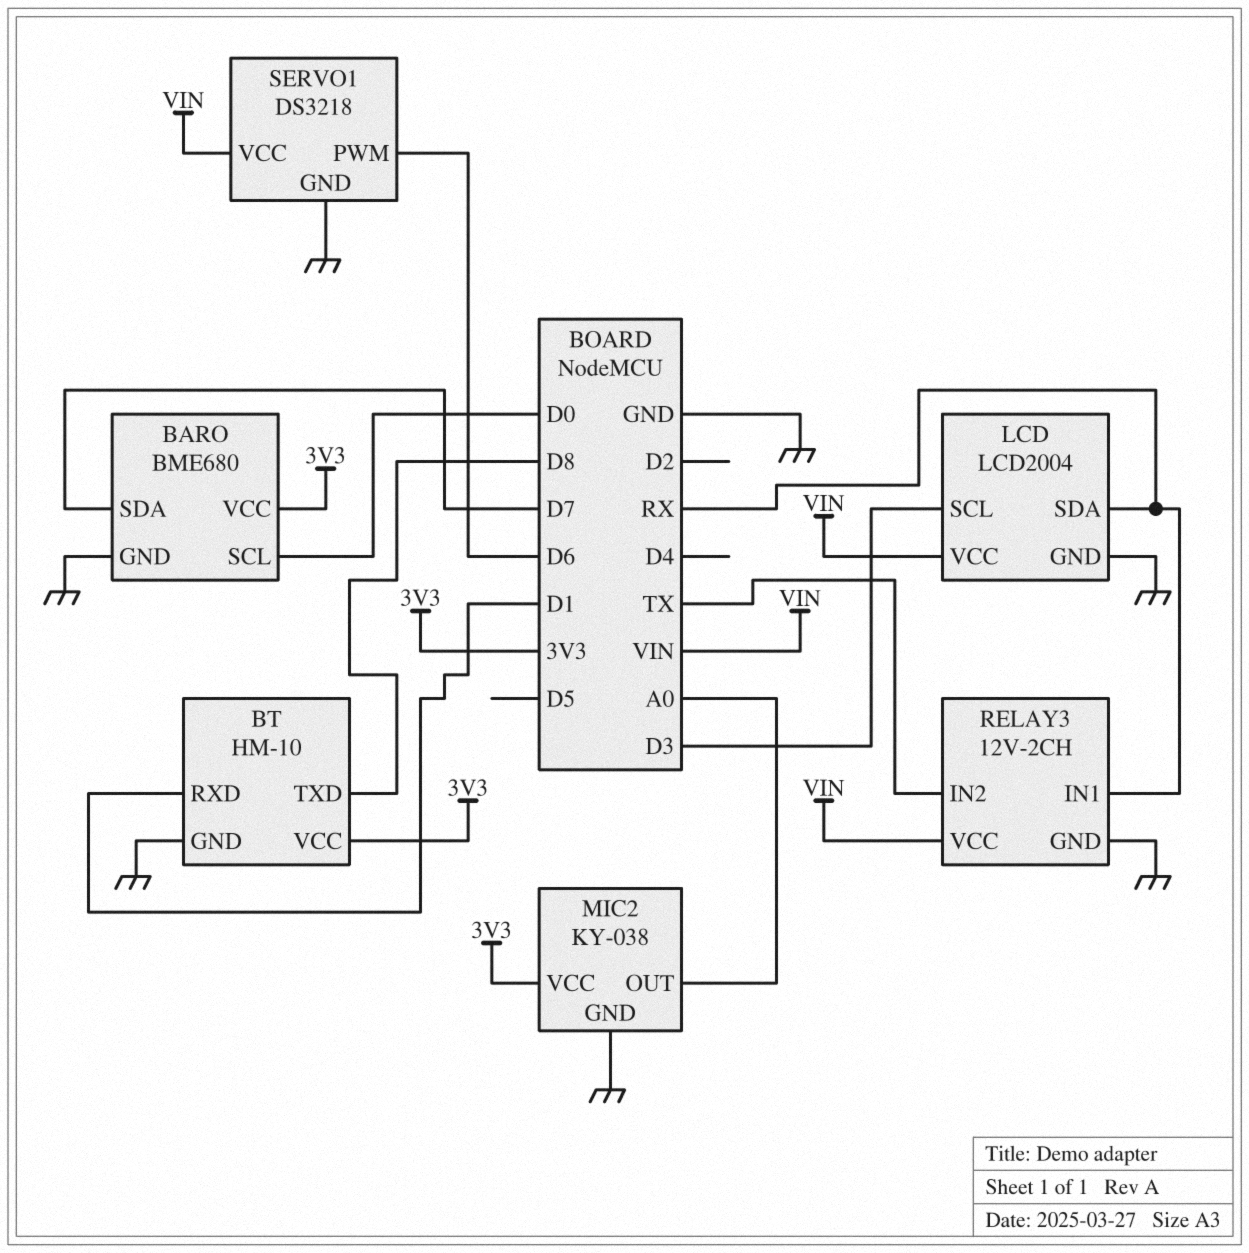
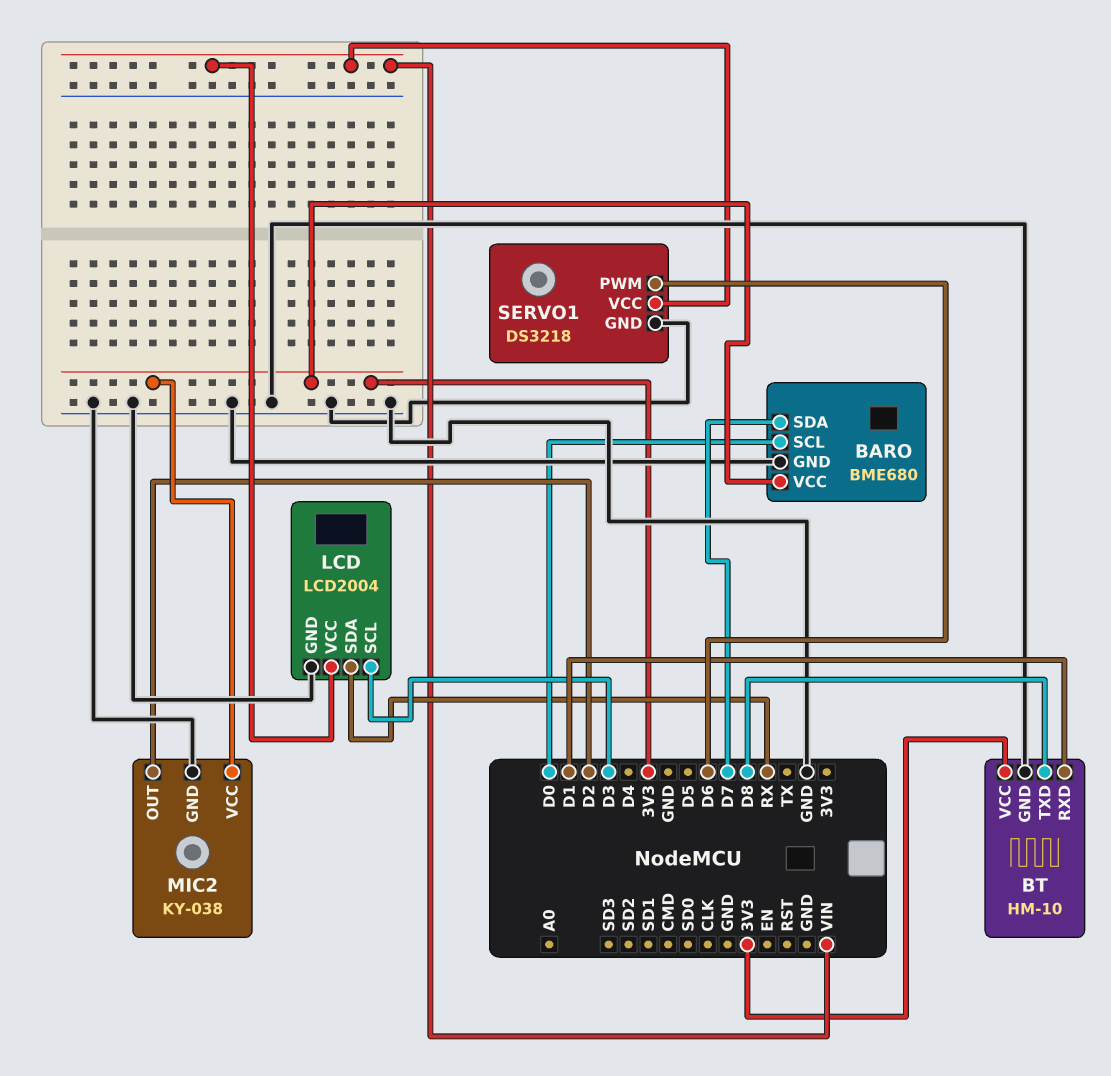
MIC2 pin OUT: A0 -> D2
RELAY3: 12V-2CH -> none
RELAY3 pin GND: GND -> none
RELAY3 pin IN1: RX -> none
RELAY3 pin IN2: TX -> none
RELAY3 pin VCC: VIN -> none

